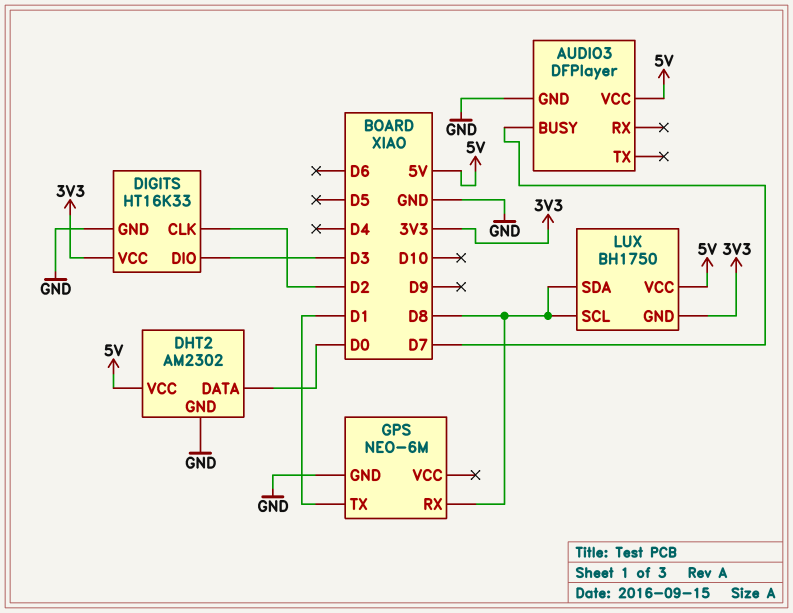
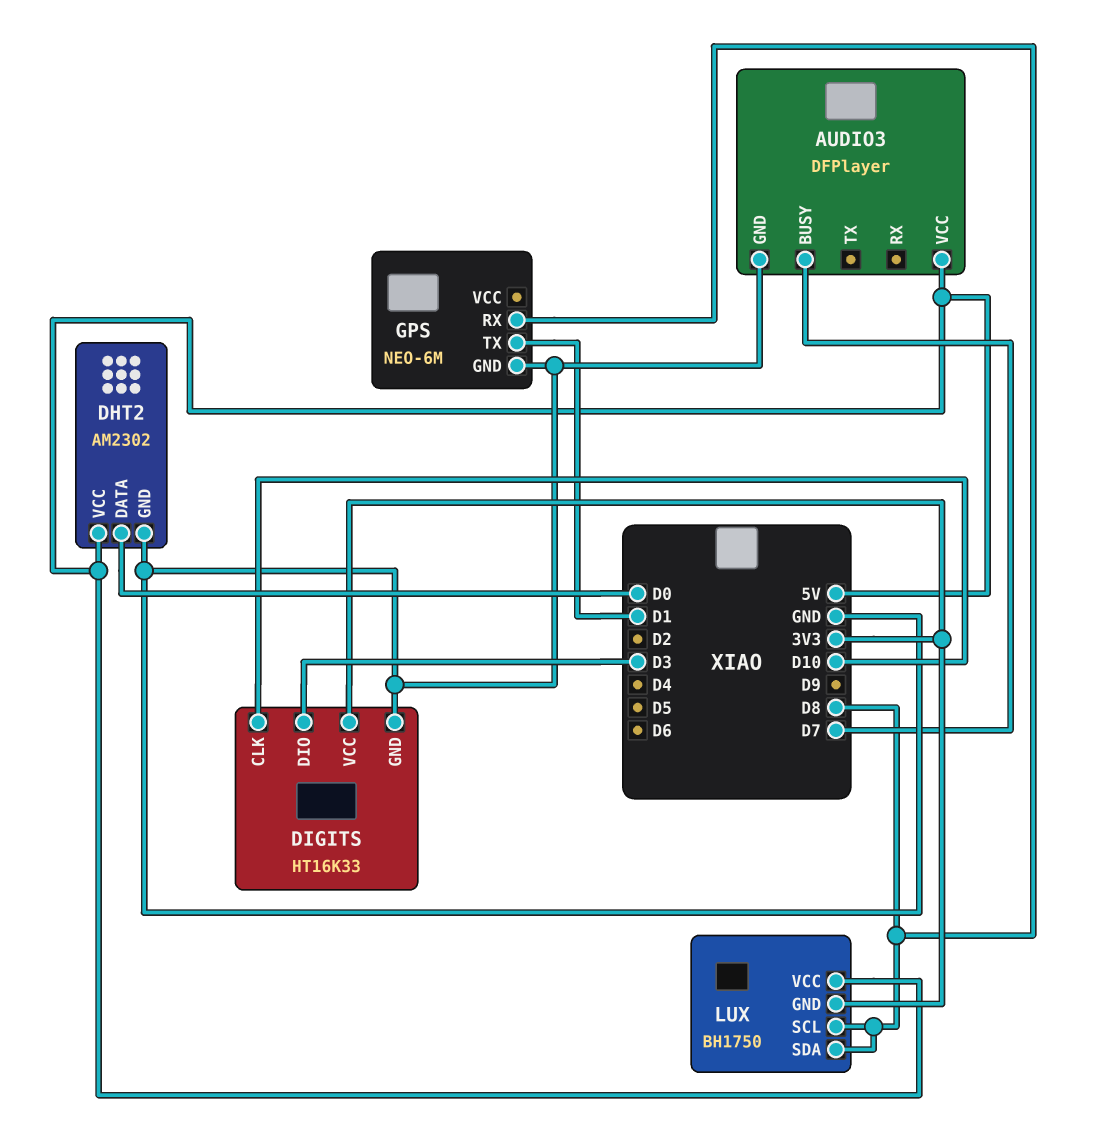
DIGITS pin CLK: D2 -> D10

